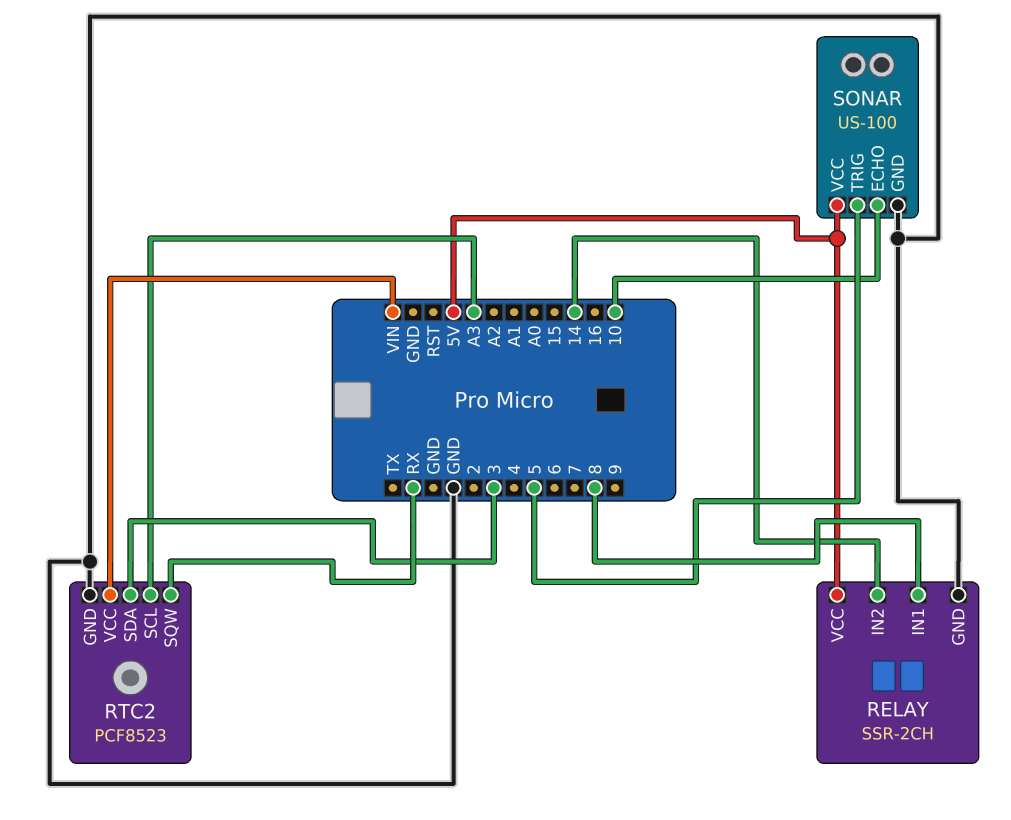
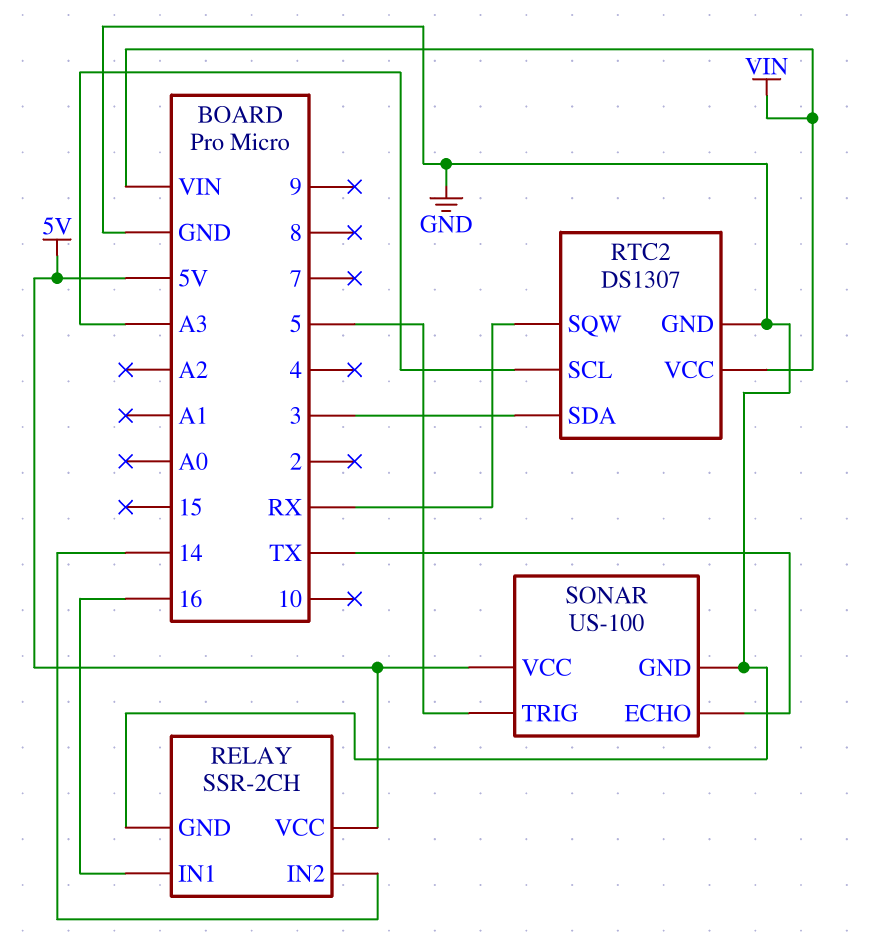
RELAY pin IN1: 8 -> 16
RTC2: PCF8523 -> DS1307
SONAR pin ECHO: 10 -> TX

